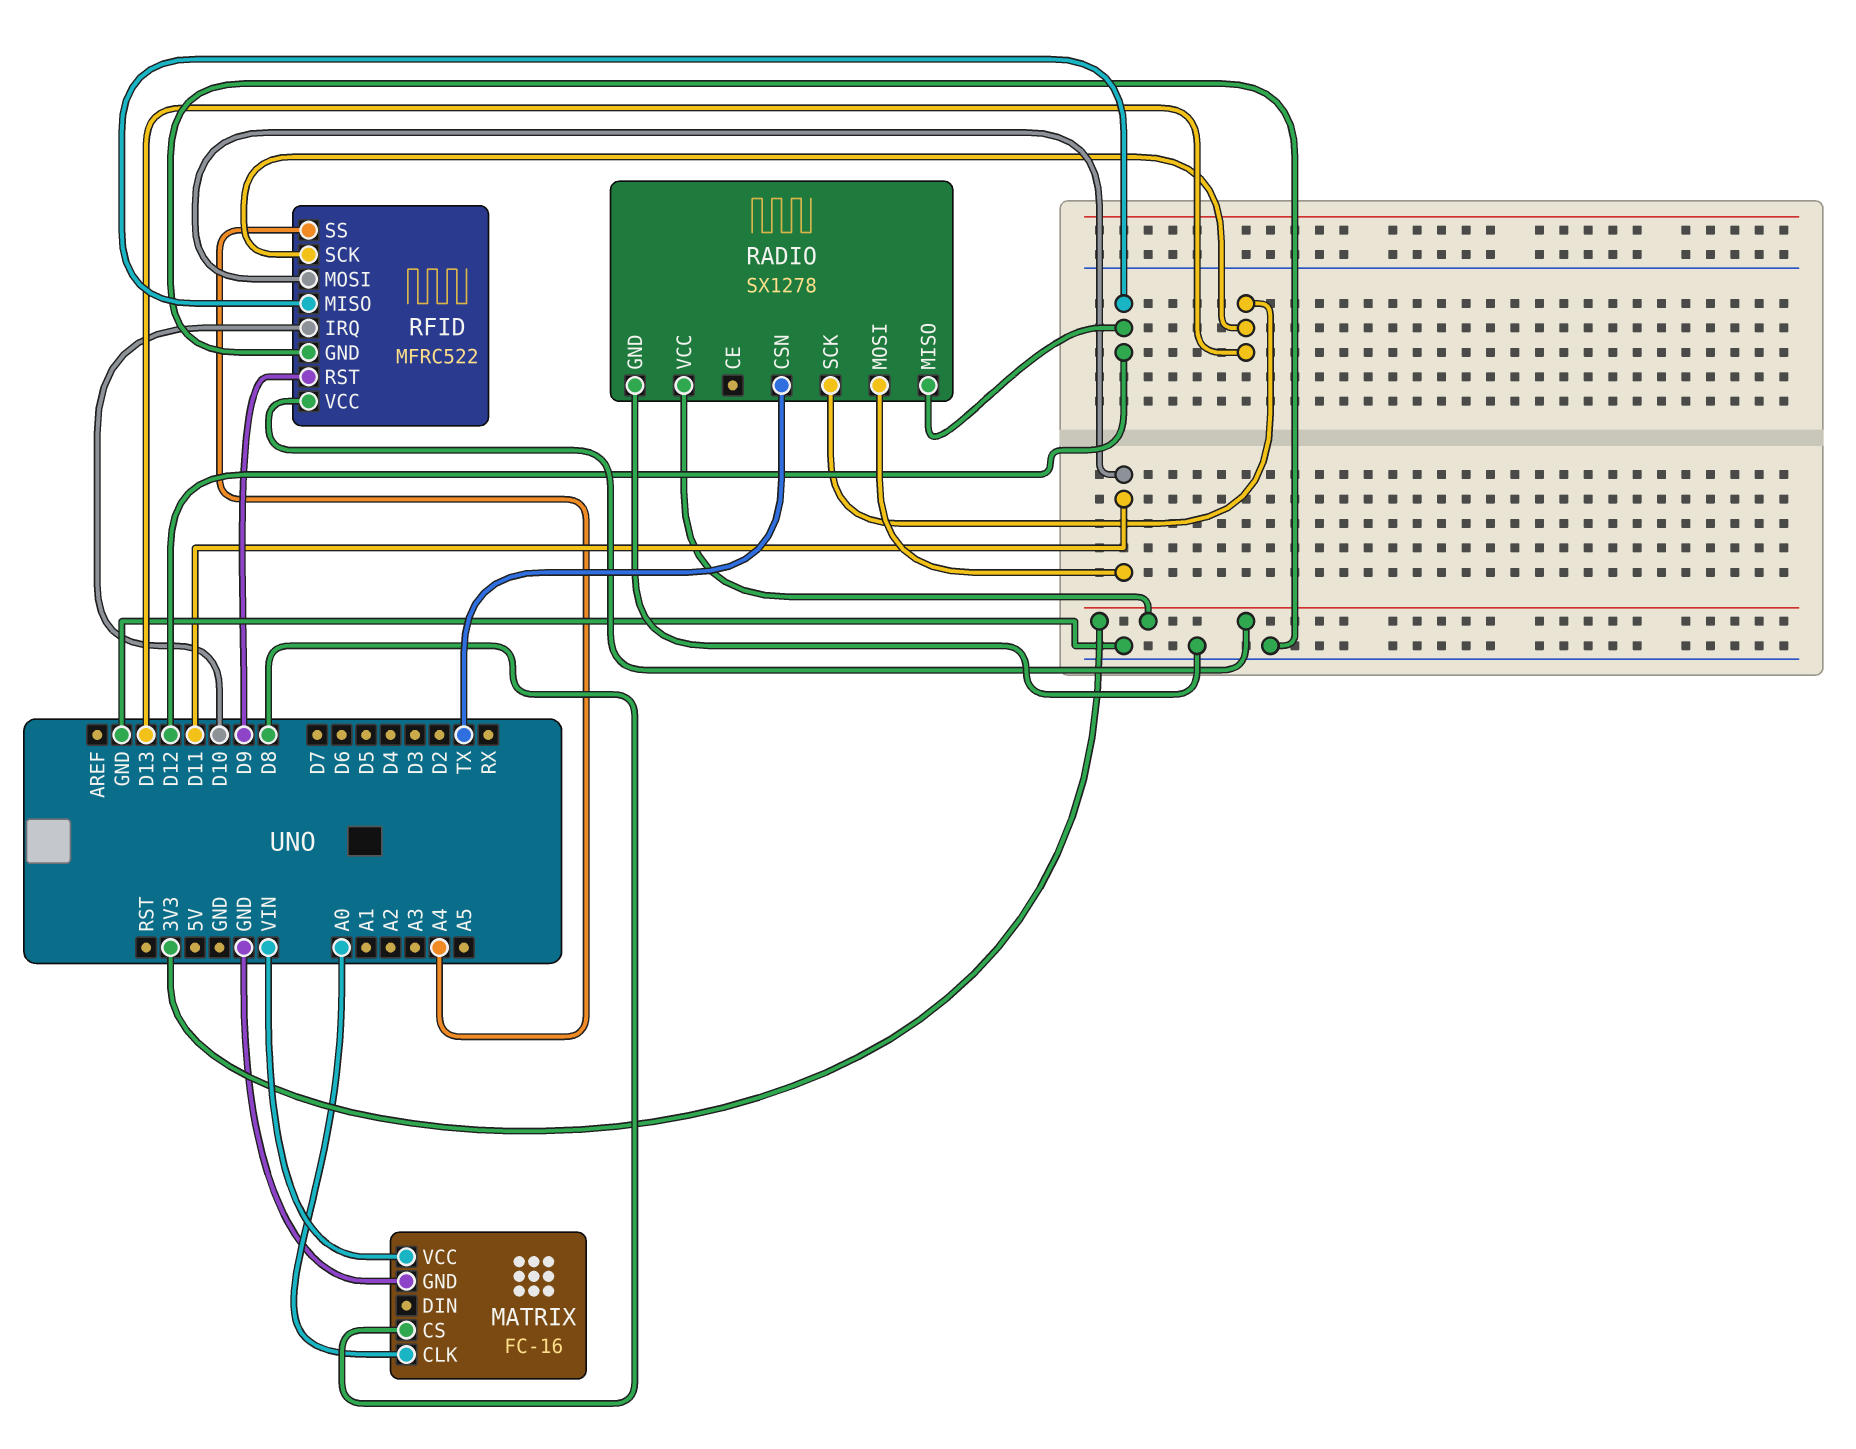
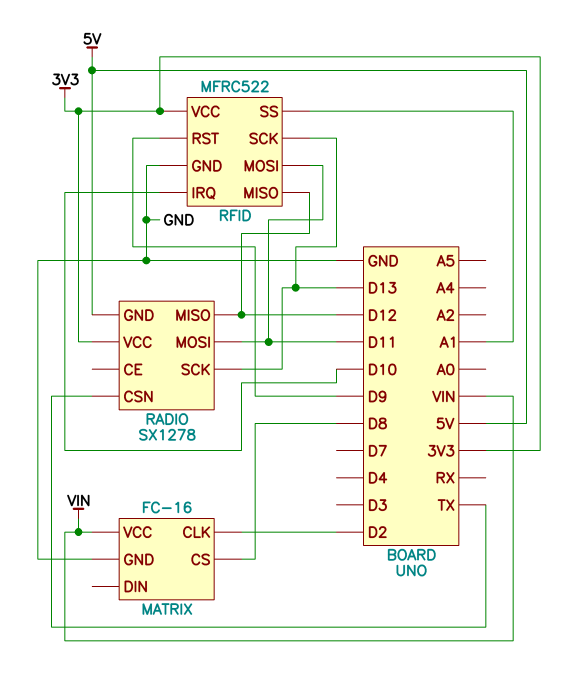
MATRIX pin CLK: A0 -> D2
RADIO pin GND: GND -> 5V
RFID pin SS: A4 -> A1

